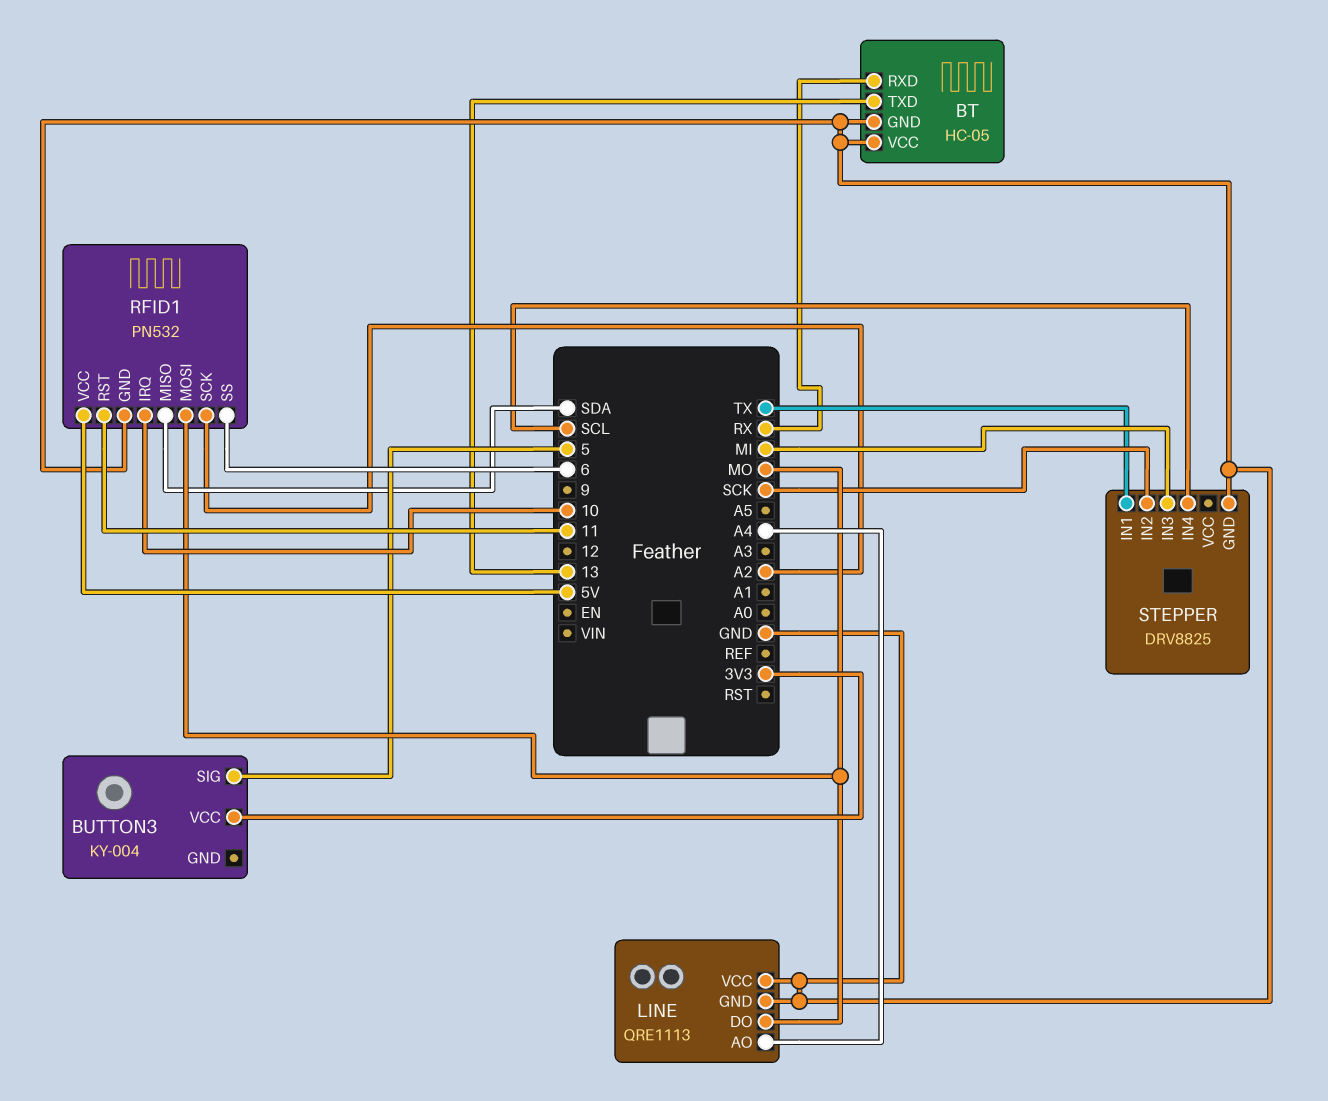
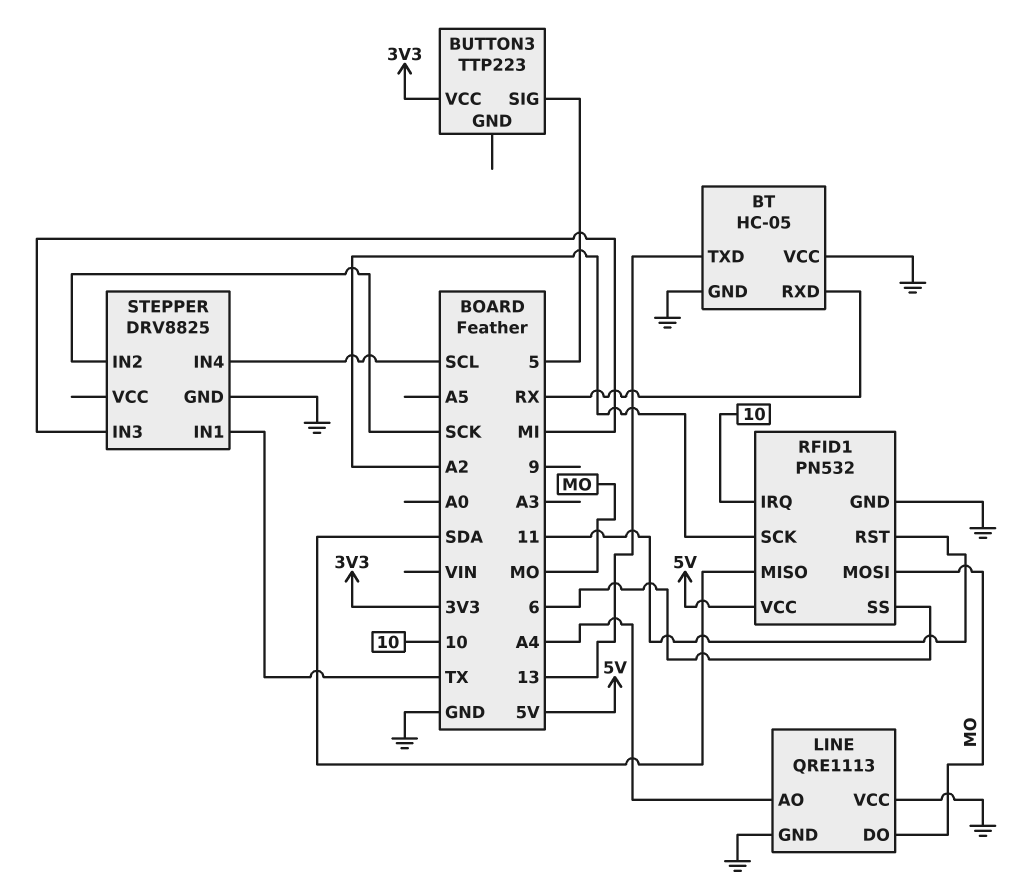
BUTTON3: KY-004 -> TTP223

